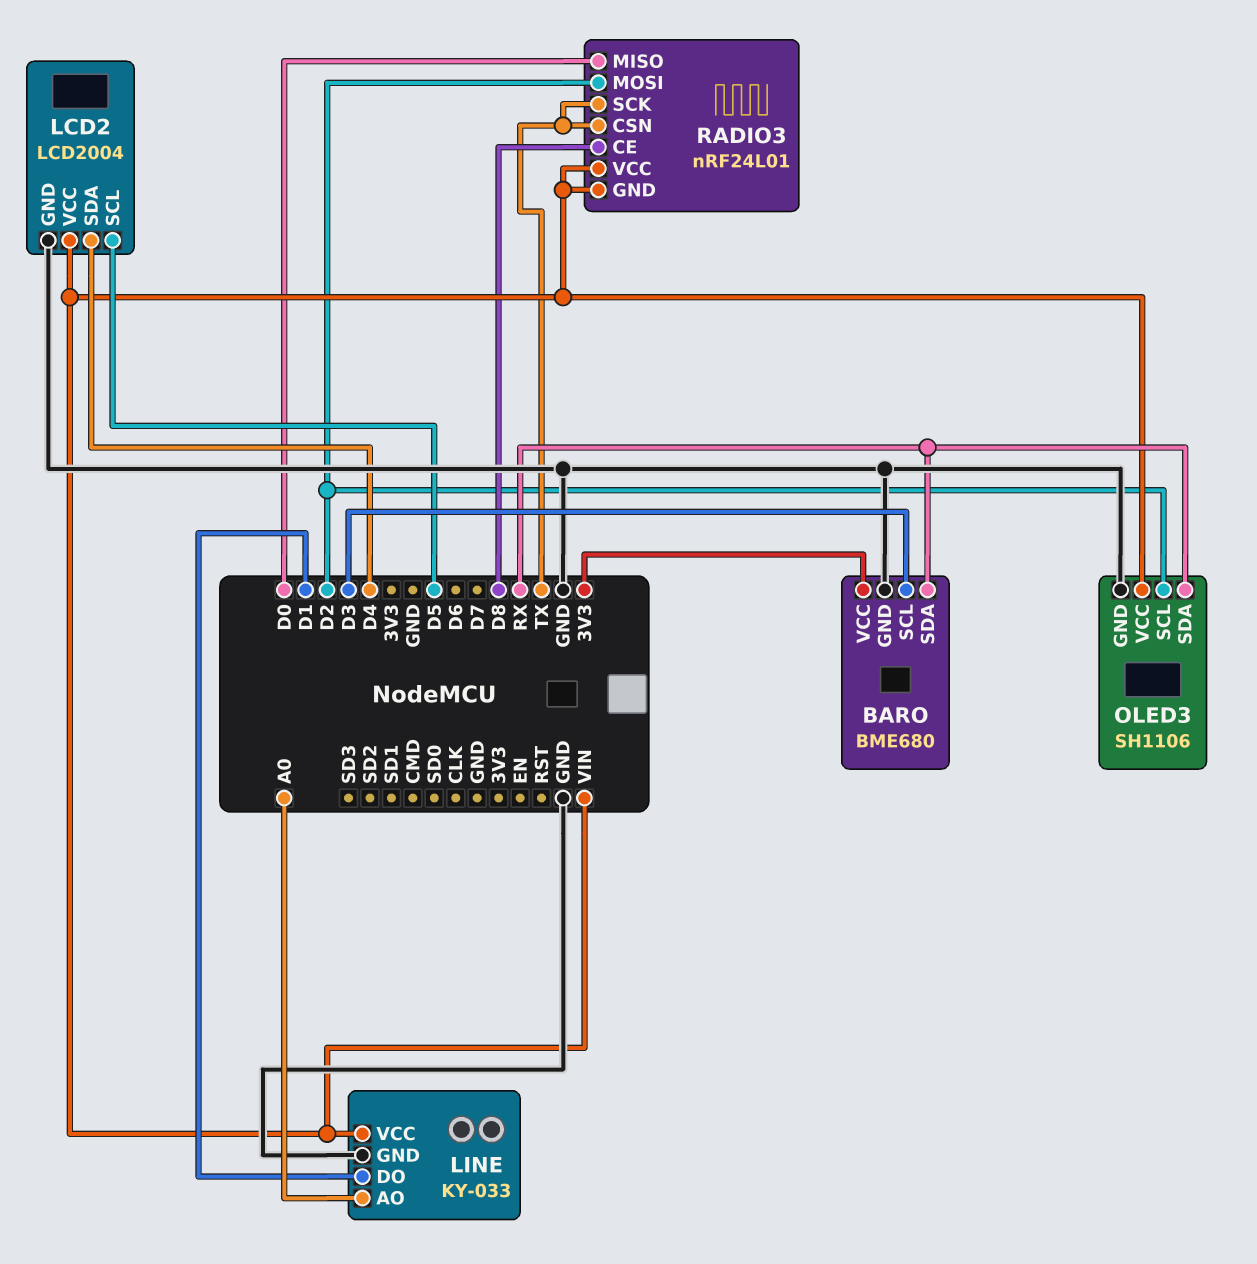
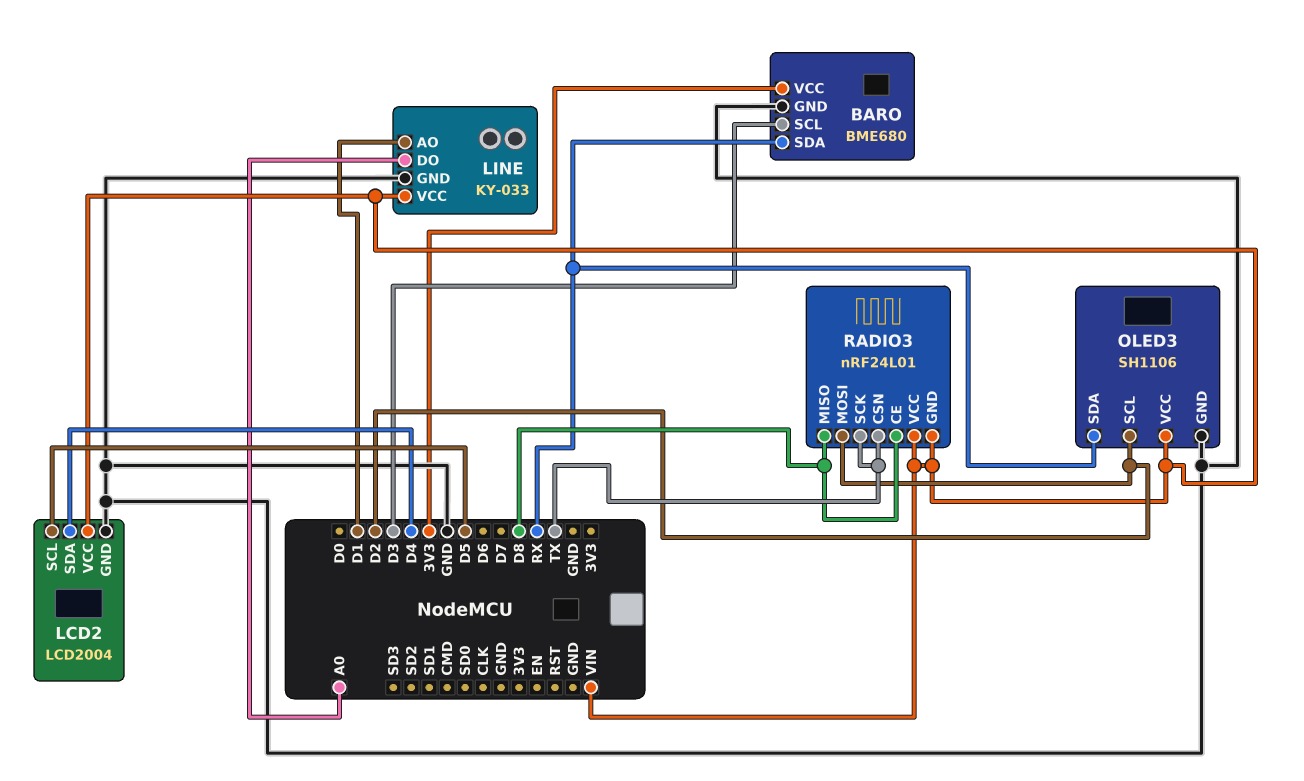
LINE pin AO: A0 -> D1
LINE pin DO: D1 -> A0
RADIO3 pin MISO: D0 -> D8

